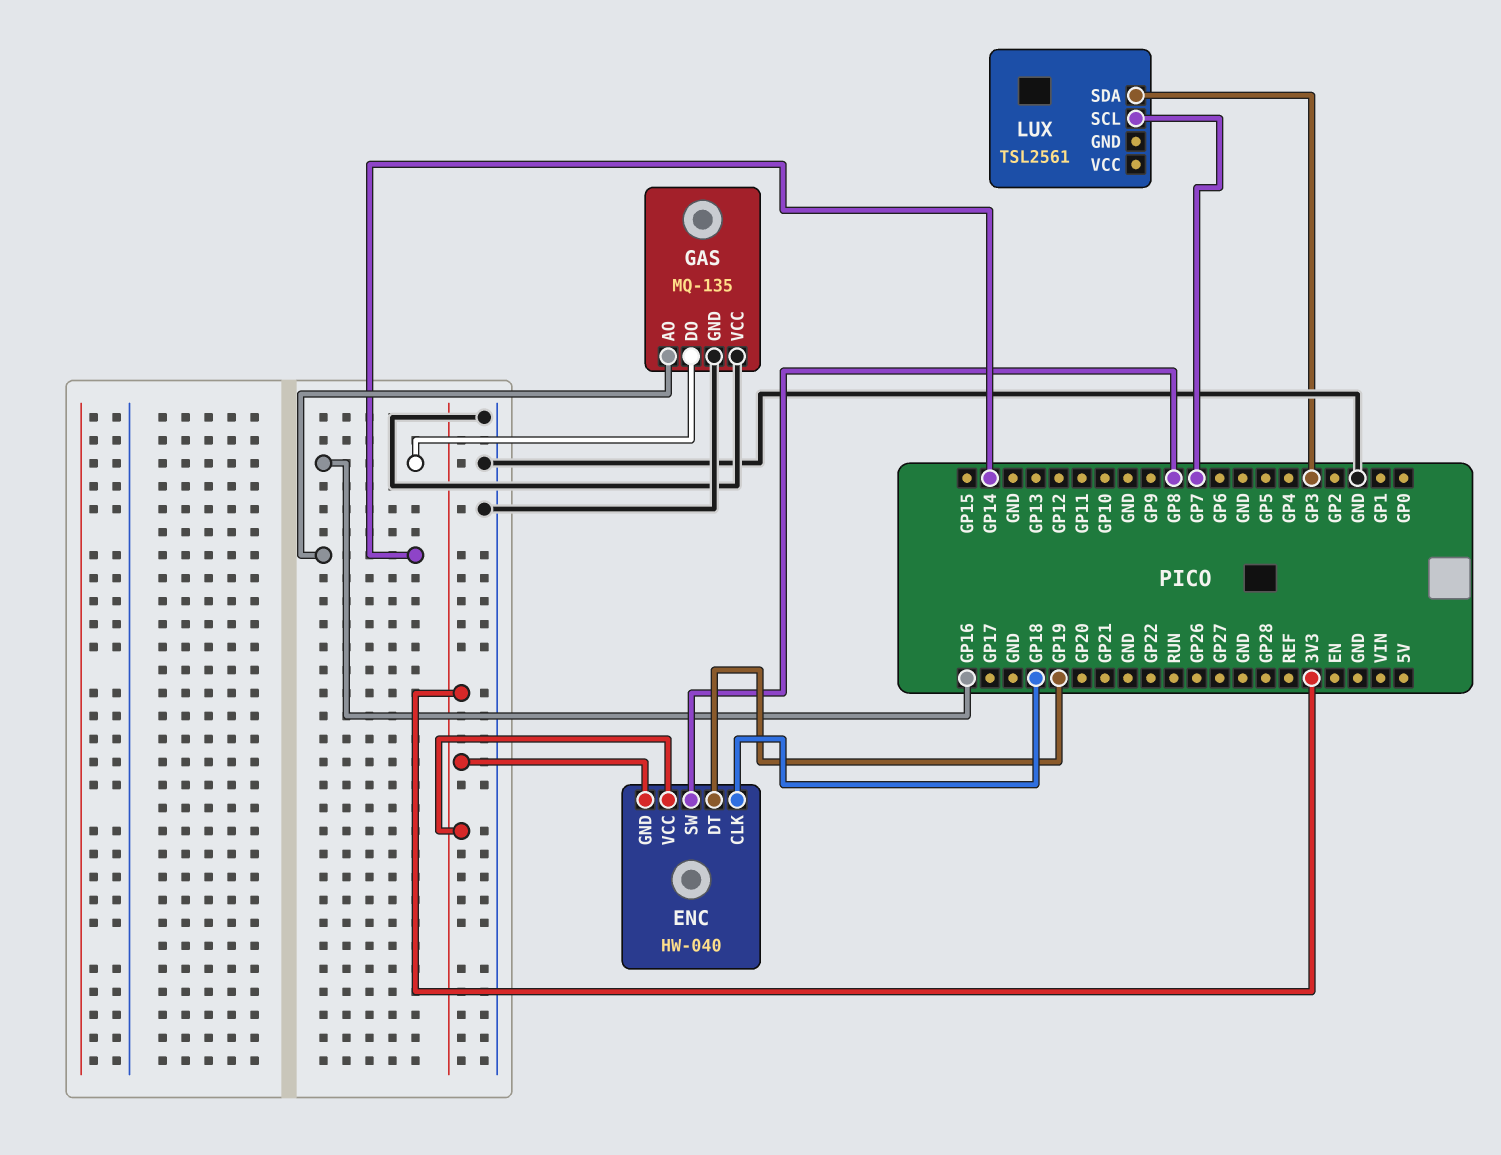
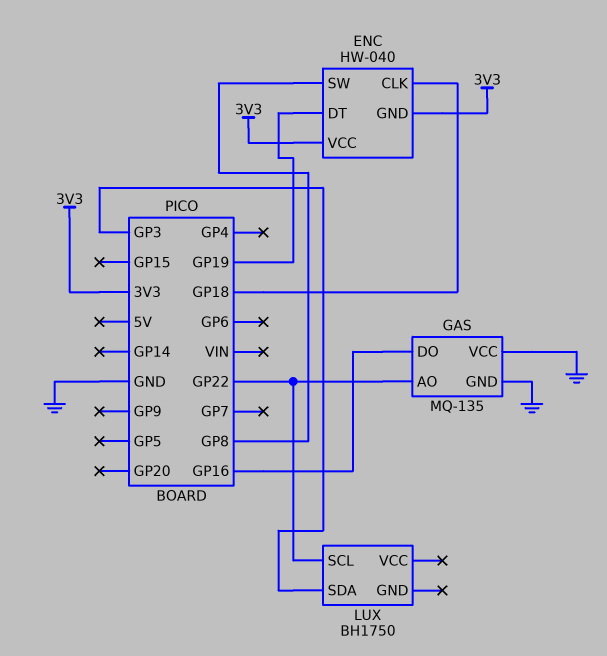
GAS pin AO: GP14 -> GP22
LUX: TSL2561 -> BH1750
LUX pin SCL: GP7 -> GP22

